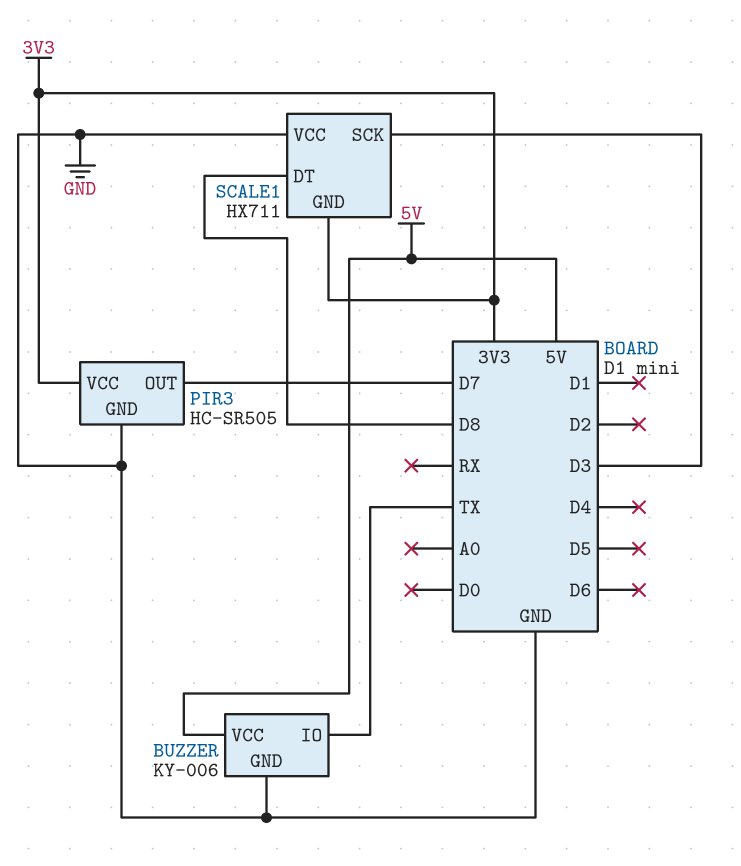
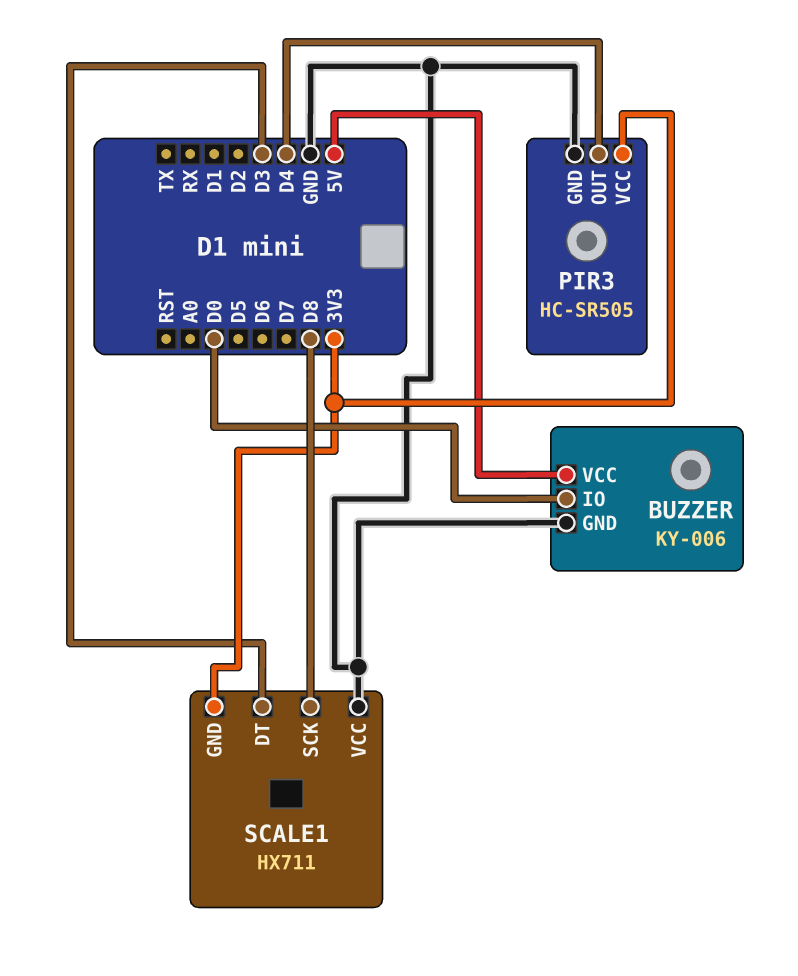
BUZZER pin IO: TX -> D0
PIR3 pin OUT: D7 -> D4
SCALE1 pin DT: D8 -> D3
SCALE1 pin SCK: D3 -> D8

